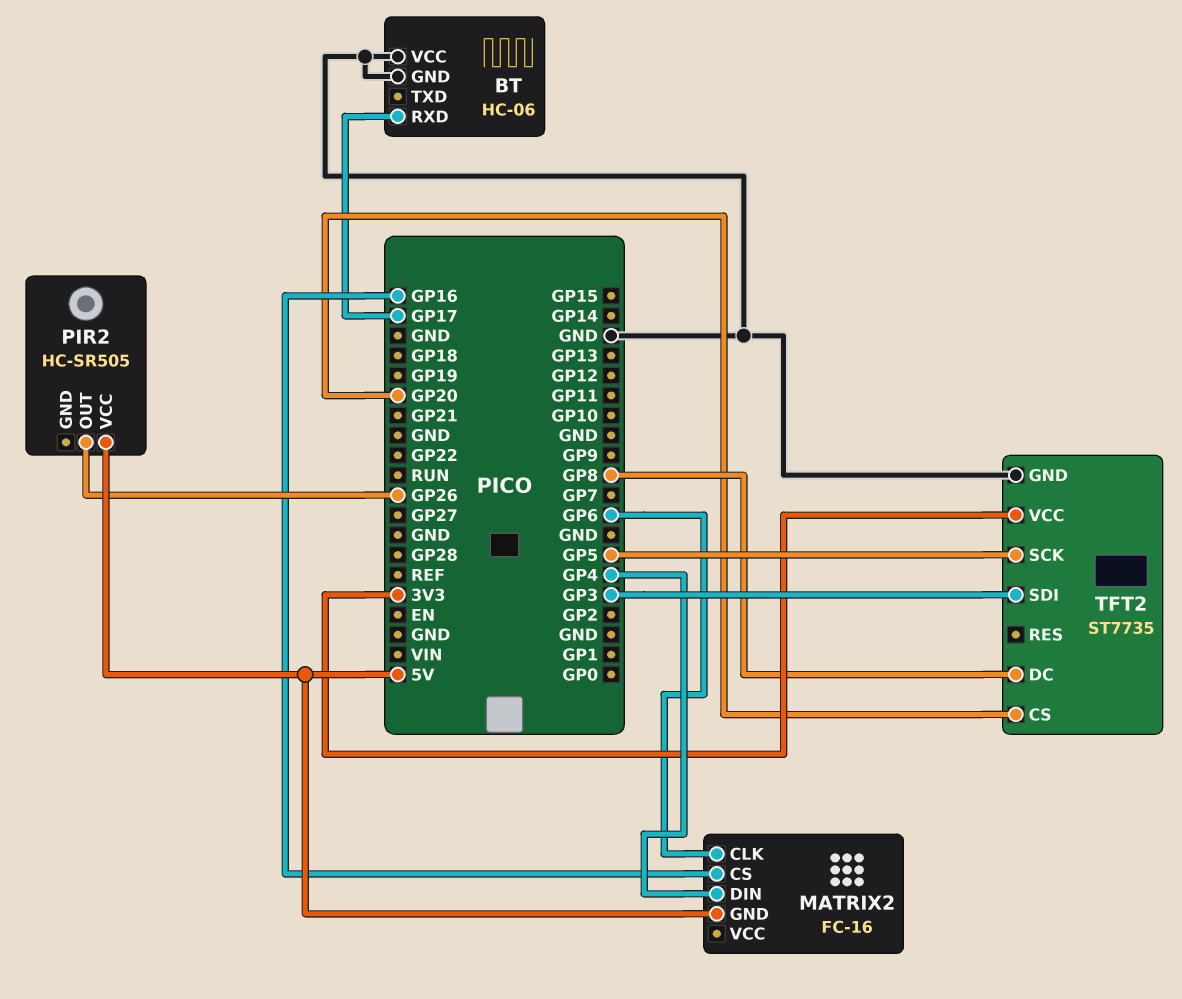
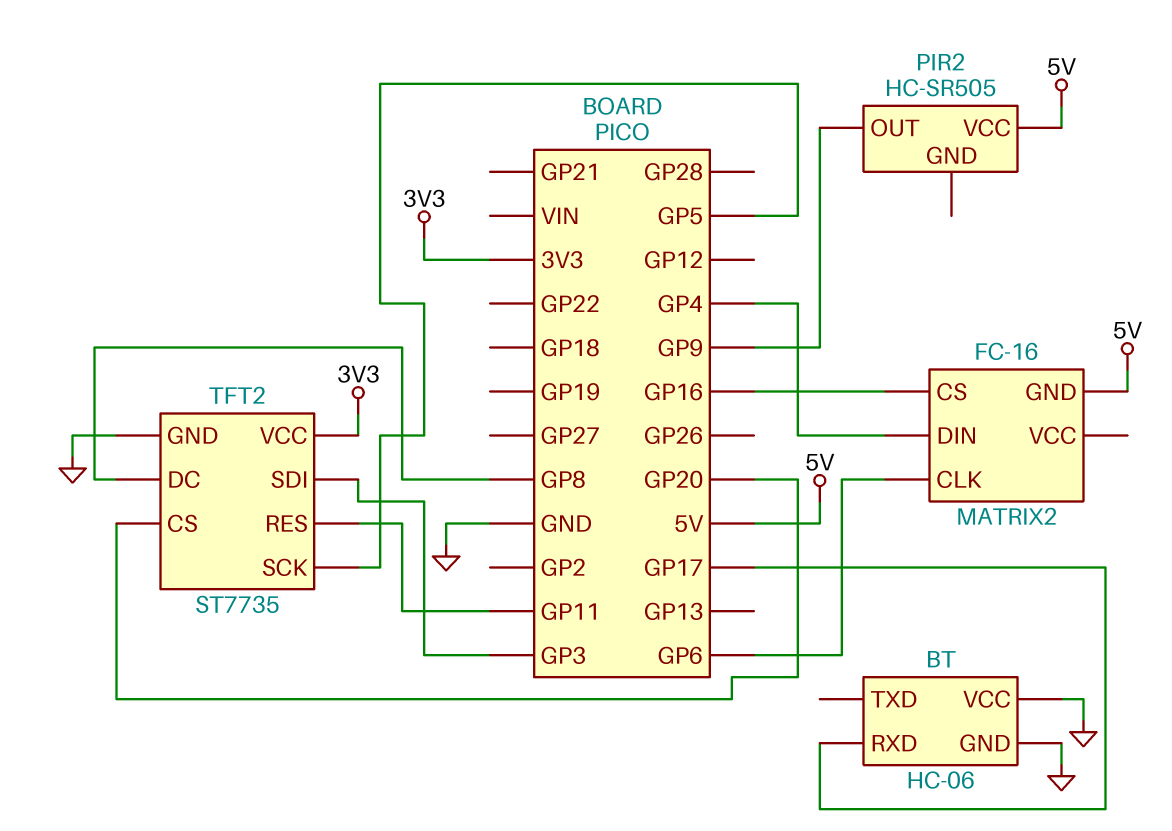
PIR2 pin OUT: GP26 -> GP9
TFT2 pin RES: none -> GP11

